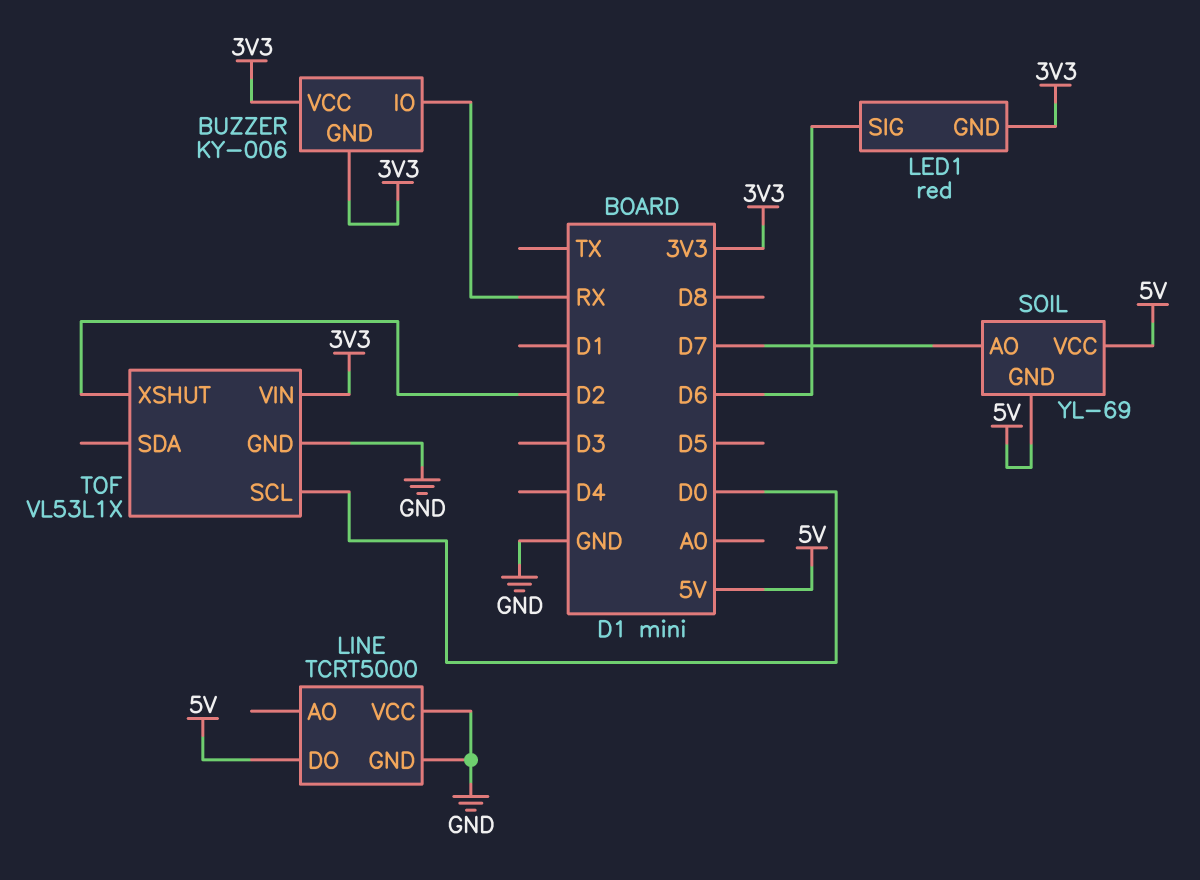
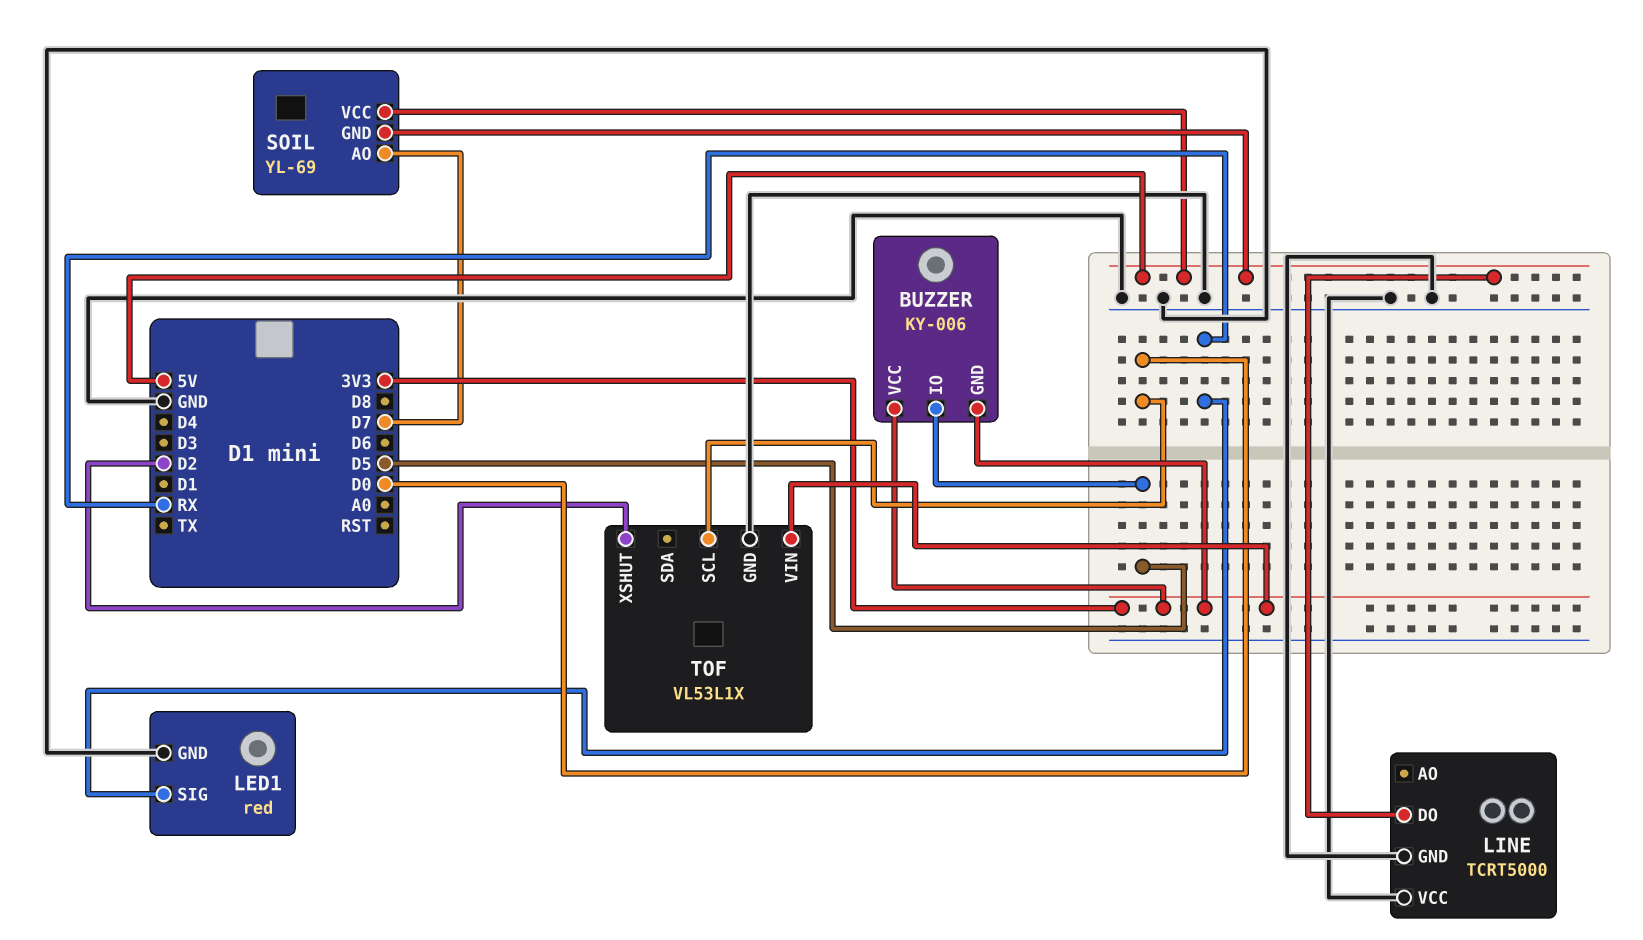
BUZZER pin IO: RX -> D5
LED1 pin GND: 3V3 -> GND
LED1 pin SIG: D6 -> RX

